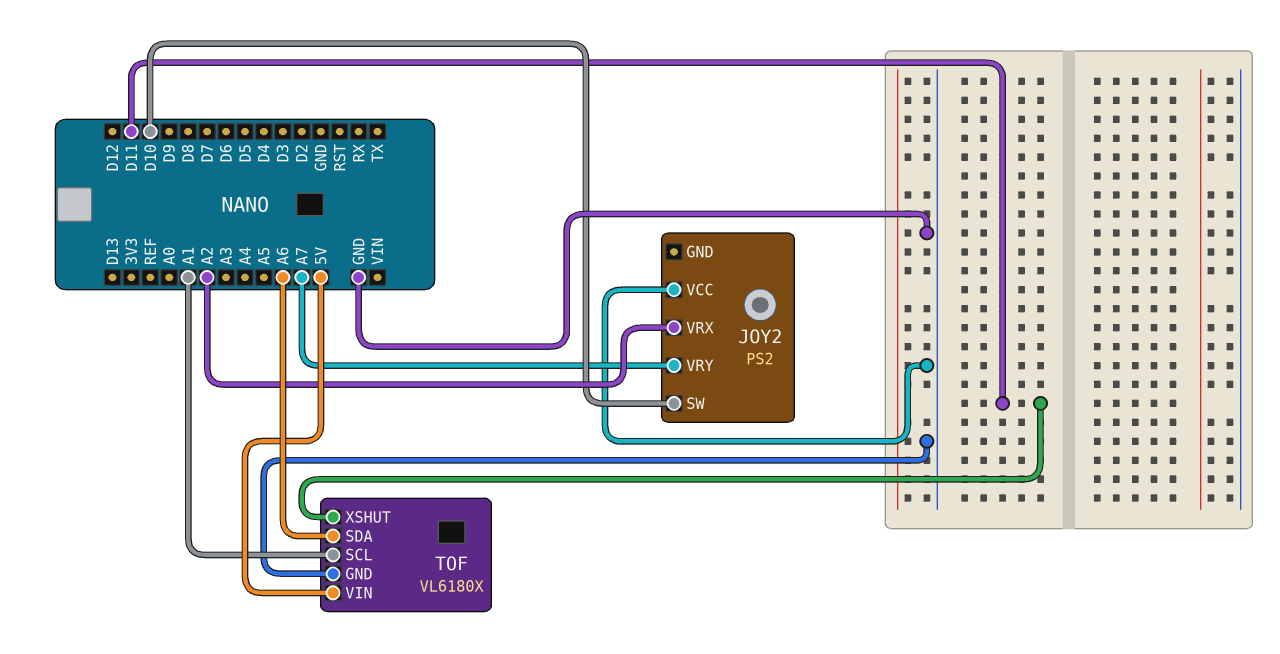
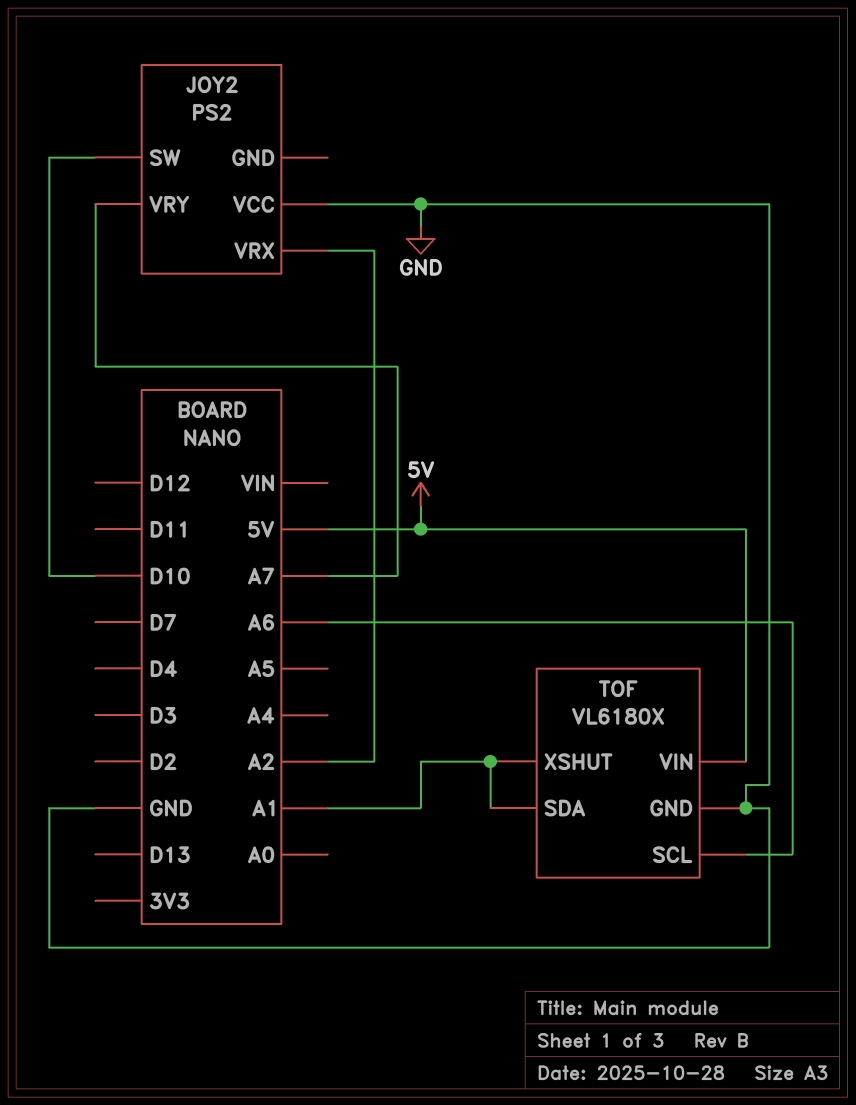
TOF pin SCL: A1 -> A6
TOF pin SDA: A6 -> A1
TOF pin XSHUT: D11 -> A1

